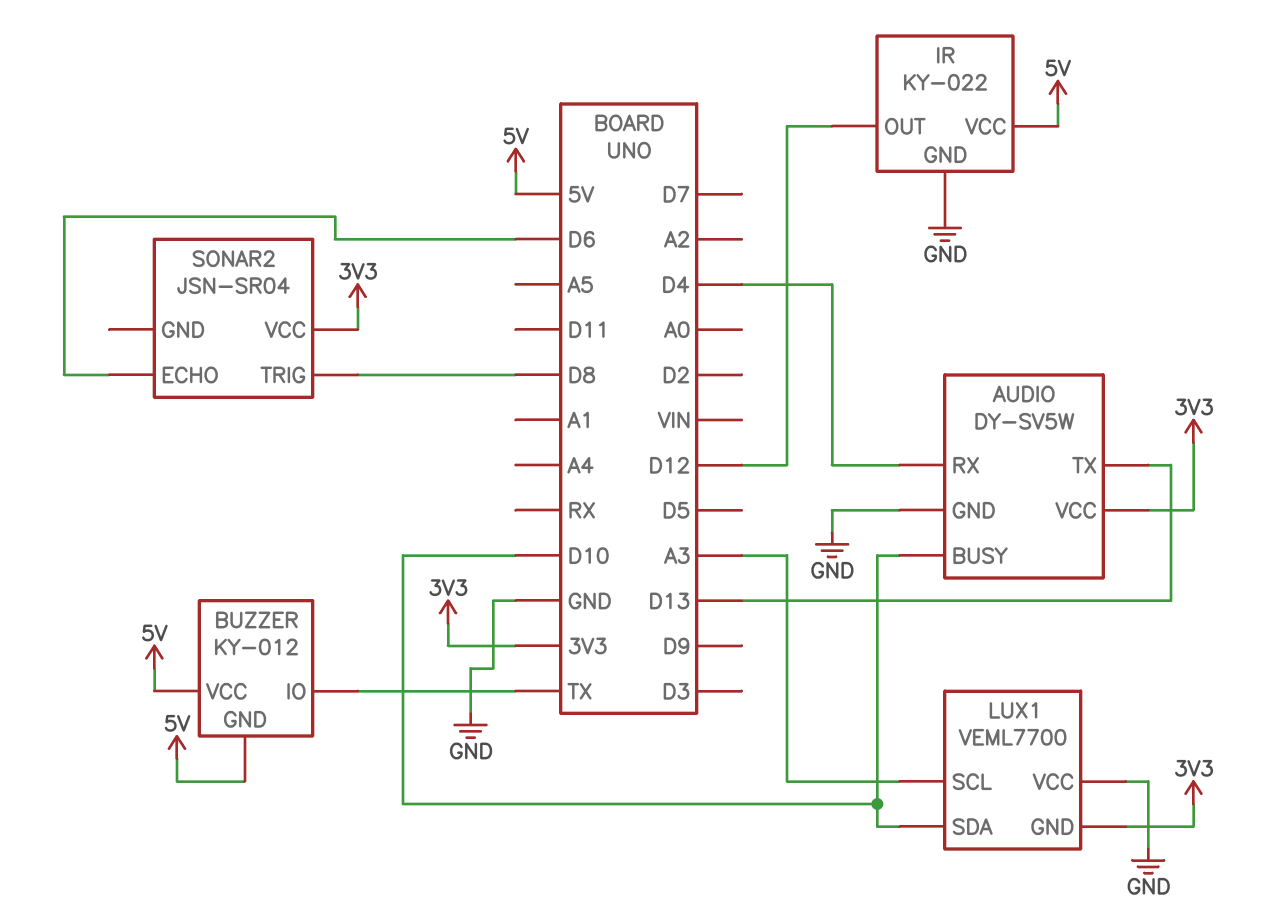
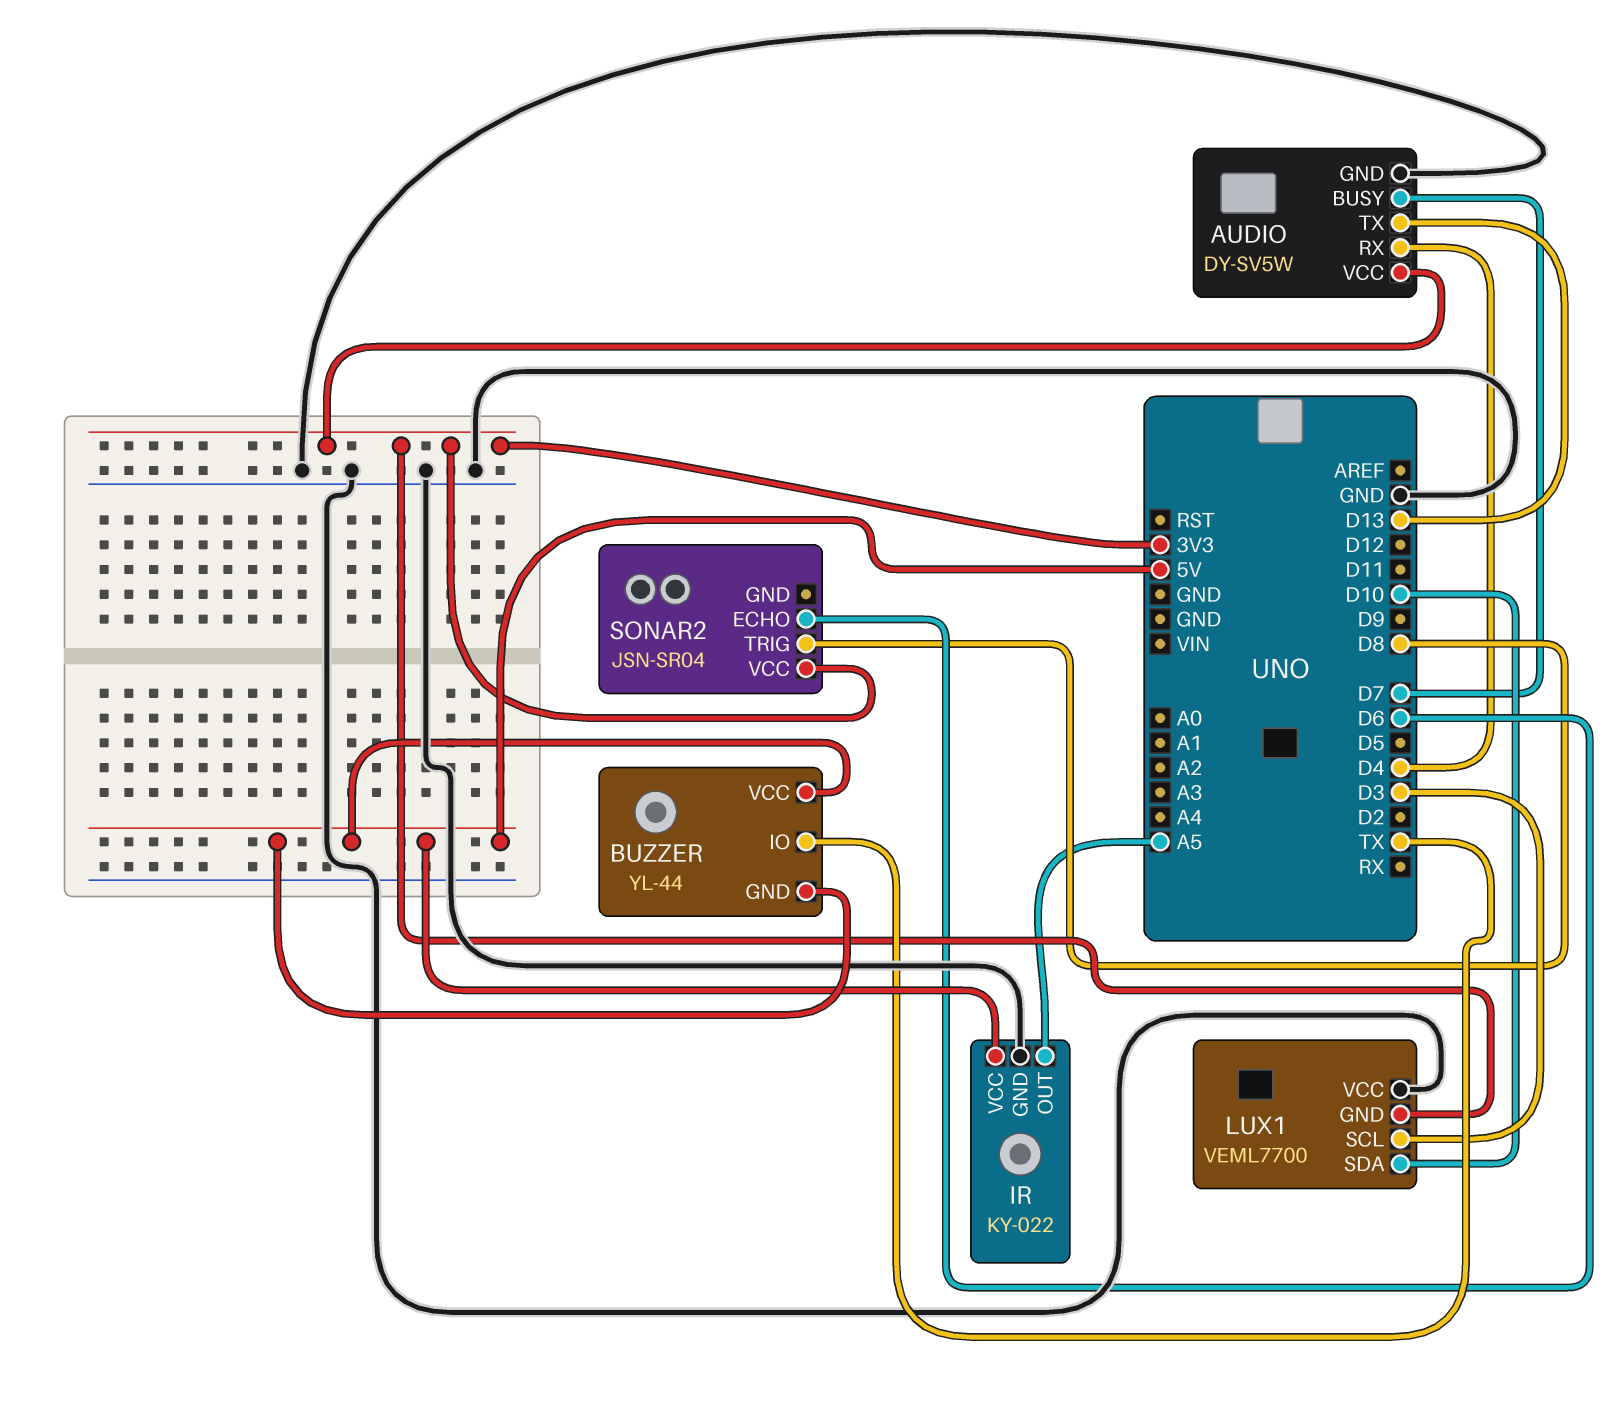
AUDIO pin BUSY: D10 -> D7
BUZZER: KY-012 -> YL-44
IR pin OUT: D12 -> A5
LUX1 pin SCL: A3 -> D3

